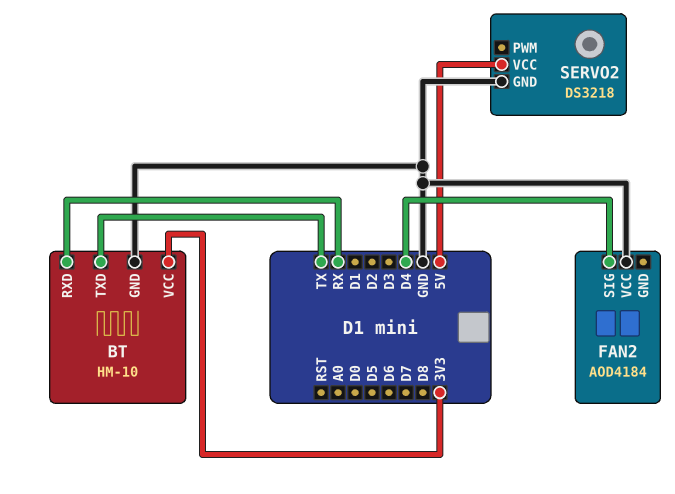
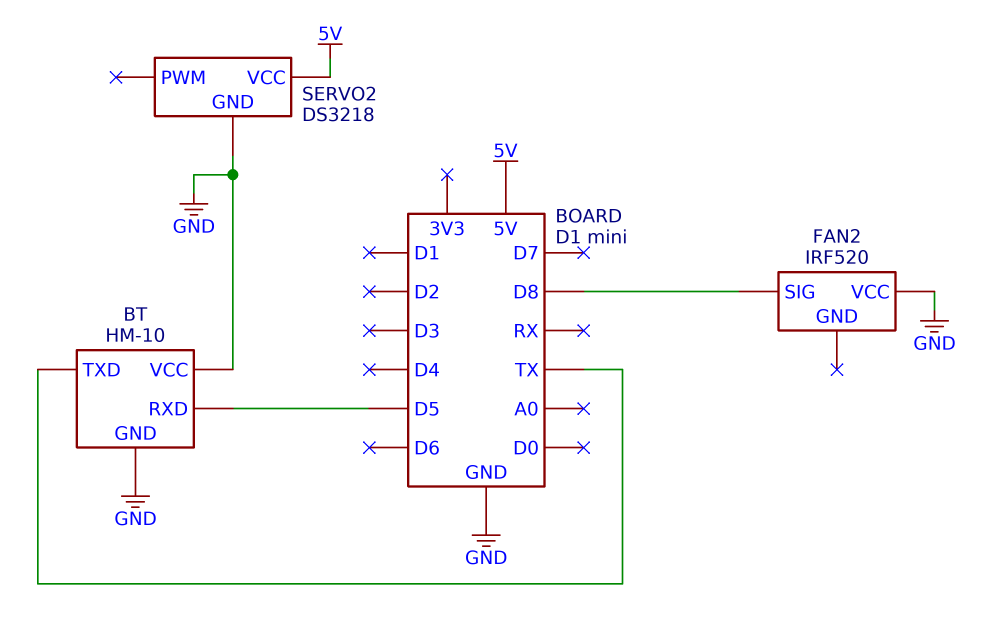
BT pin RXD: RX -> D5
BT pin VCC: 3V3 -> GND
FAN2: AOD4184 -> IRF520
FAN2 pin SIG: D4 -> D8

